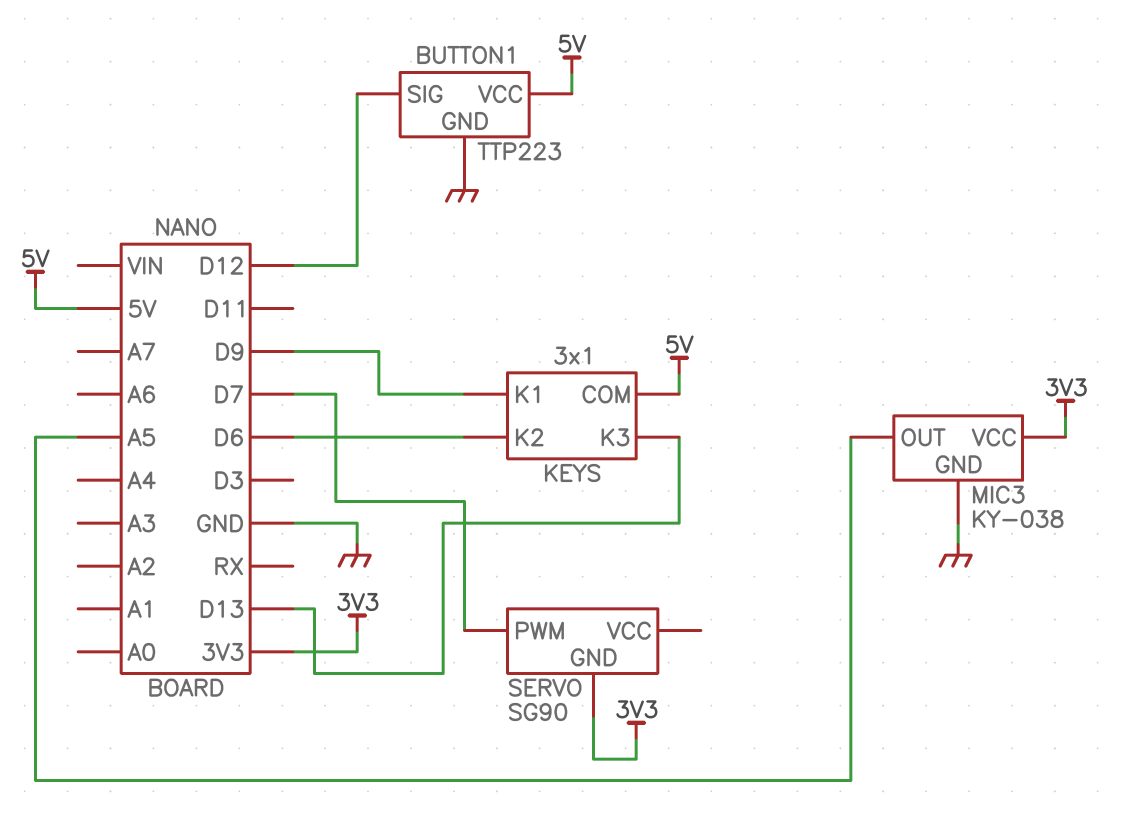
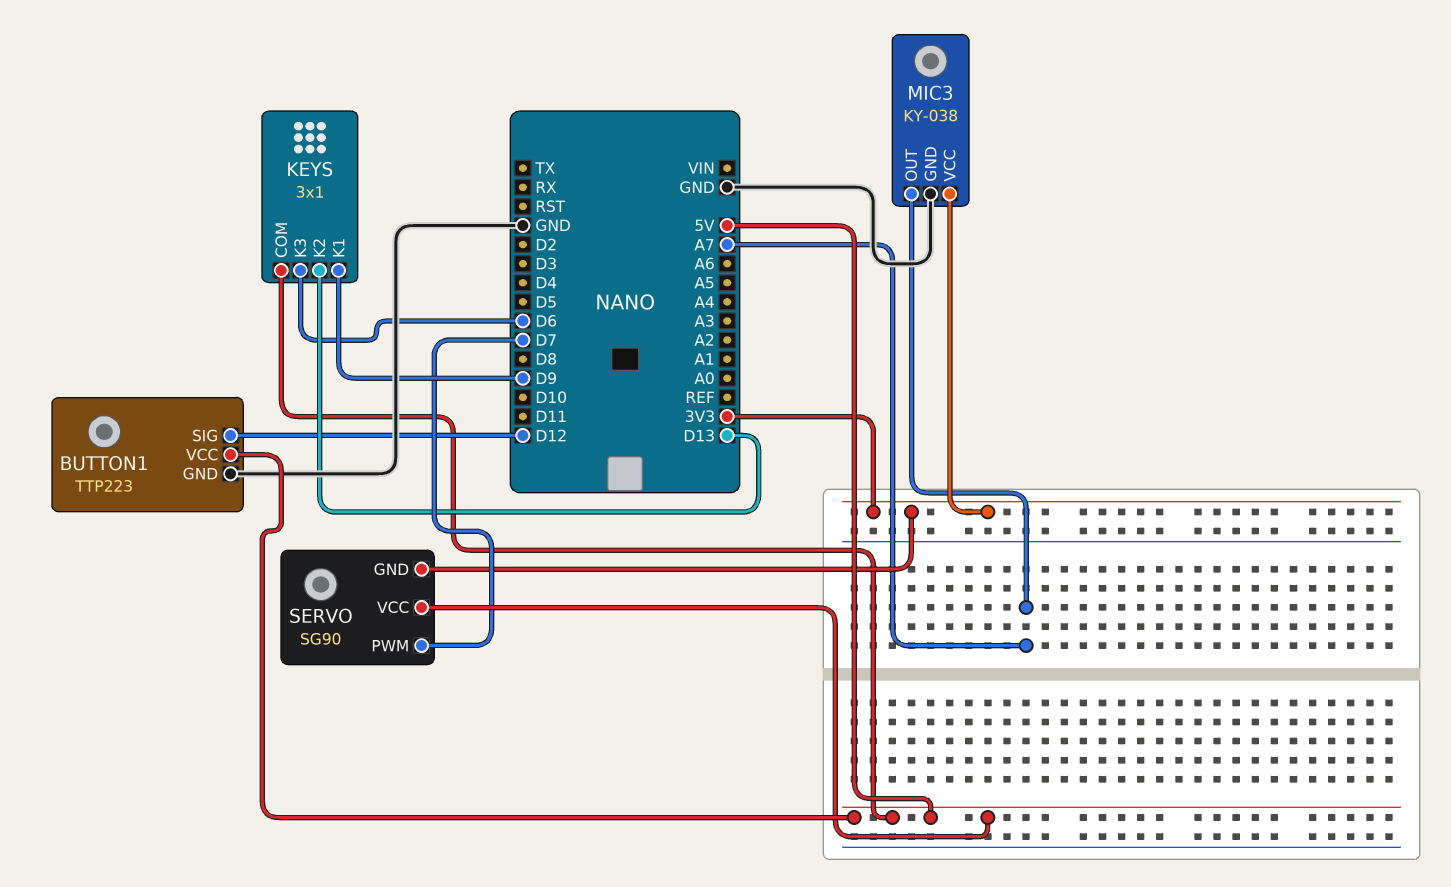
KEYS pin K2: D6 -> D13
KEYS pin K3: D13 -> D6
MIC3 pin OUT: A5 -> A7
SERVO pin VCC: none -> 5V

